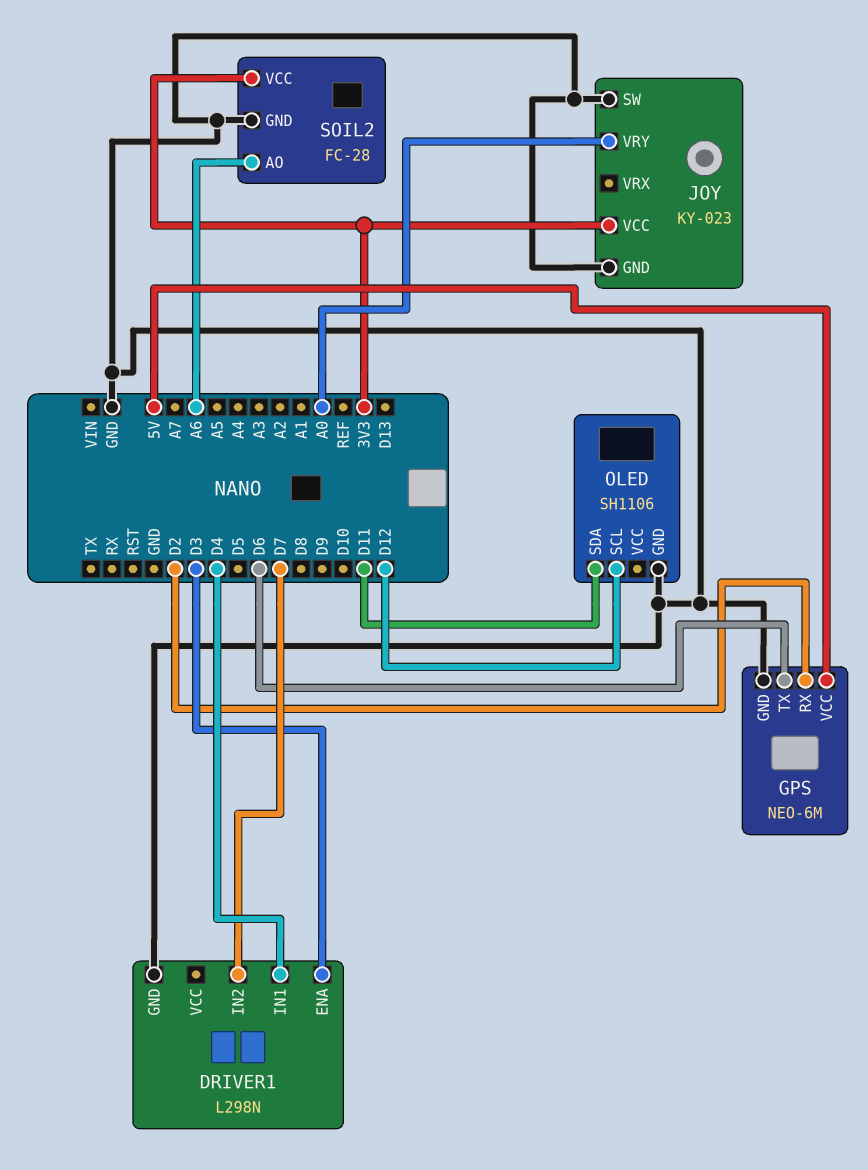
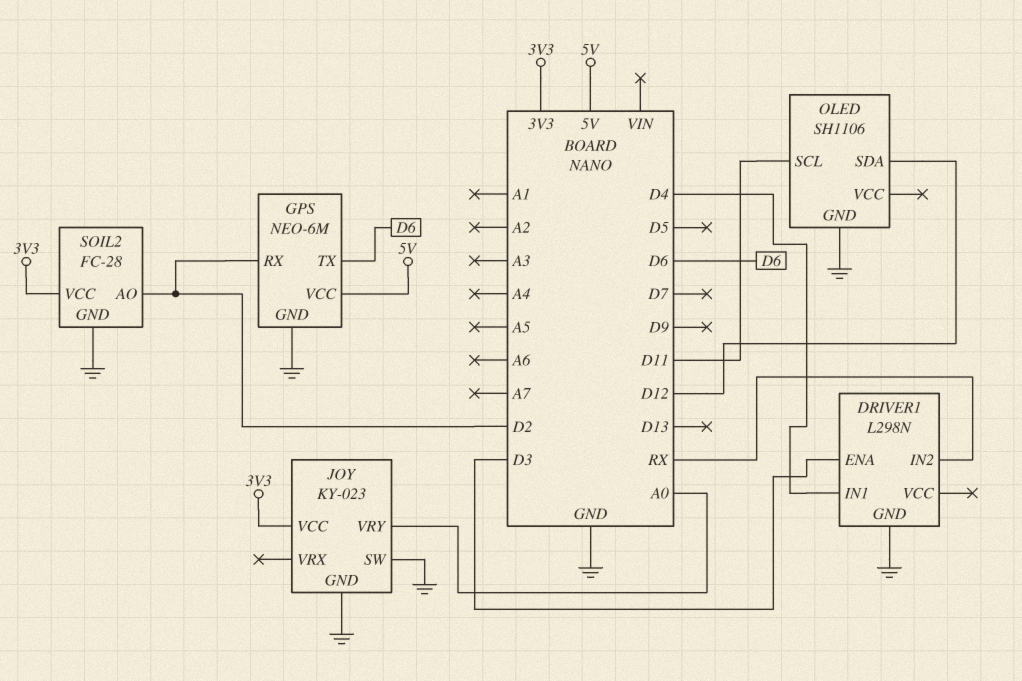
DRIVER1 pin IN2: D7 -> RX
OLED pin SCL: D12 -> D11
OLED pin SDA: D11 -> D12
SOIL2 pin AO: A6 -> D2

